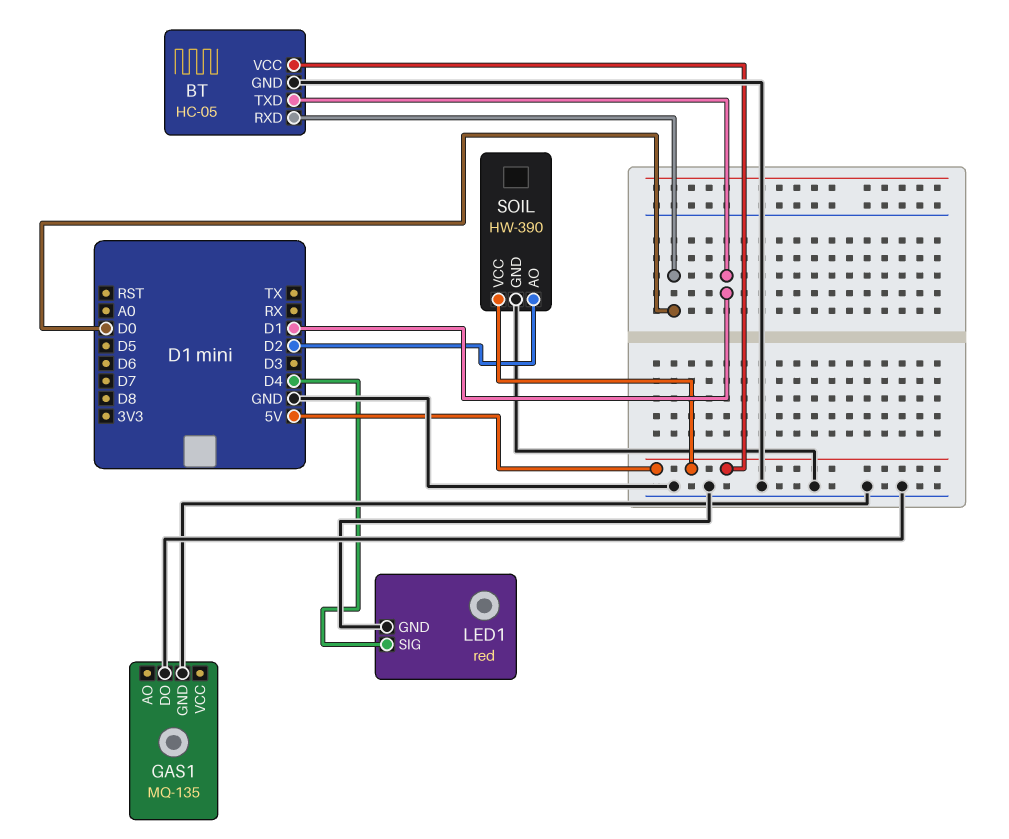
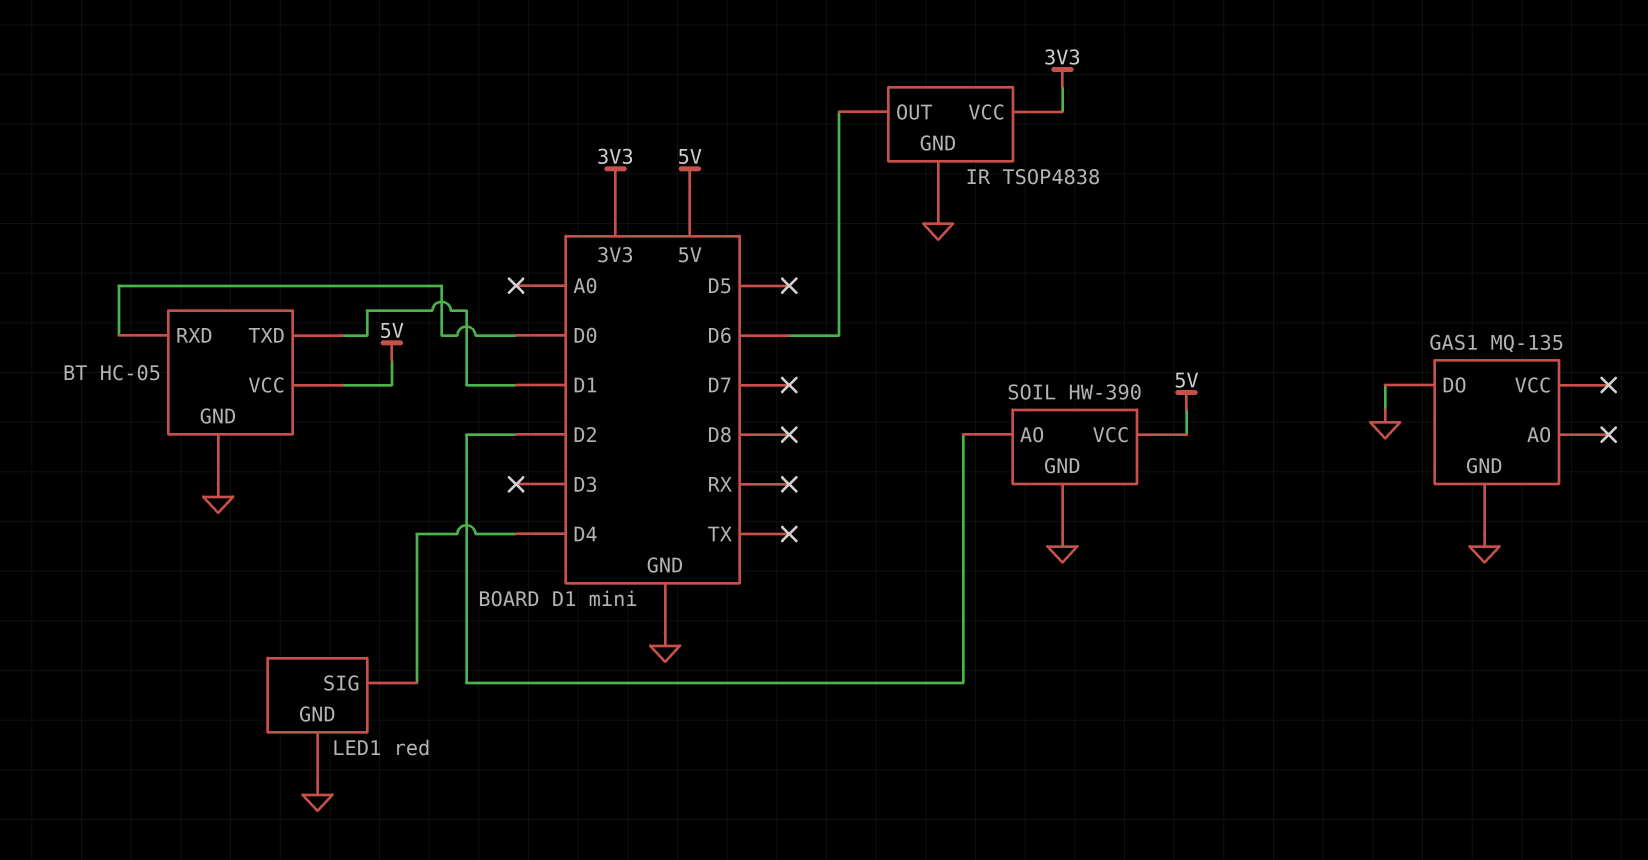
IR: none -> TSOP4838
IR pin GND: none -> GND
IR pin OUT: none -> D6
IR pin VCC: none -> 3V3

